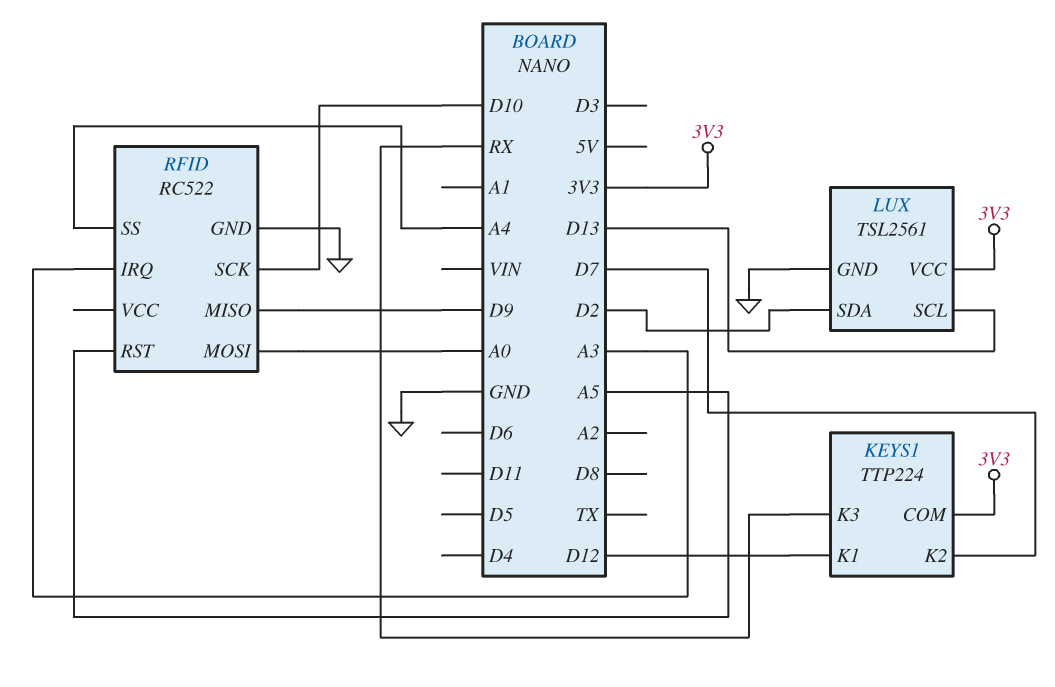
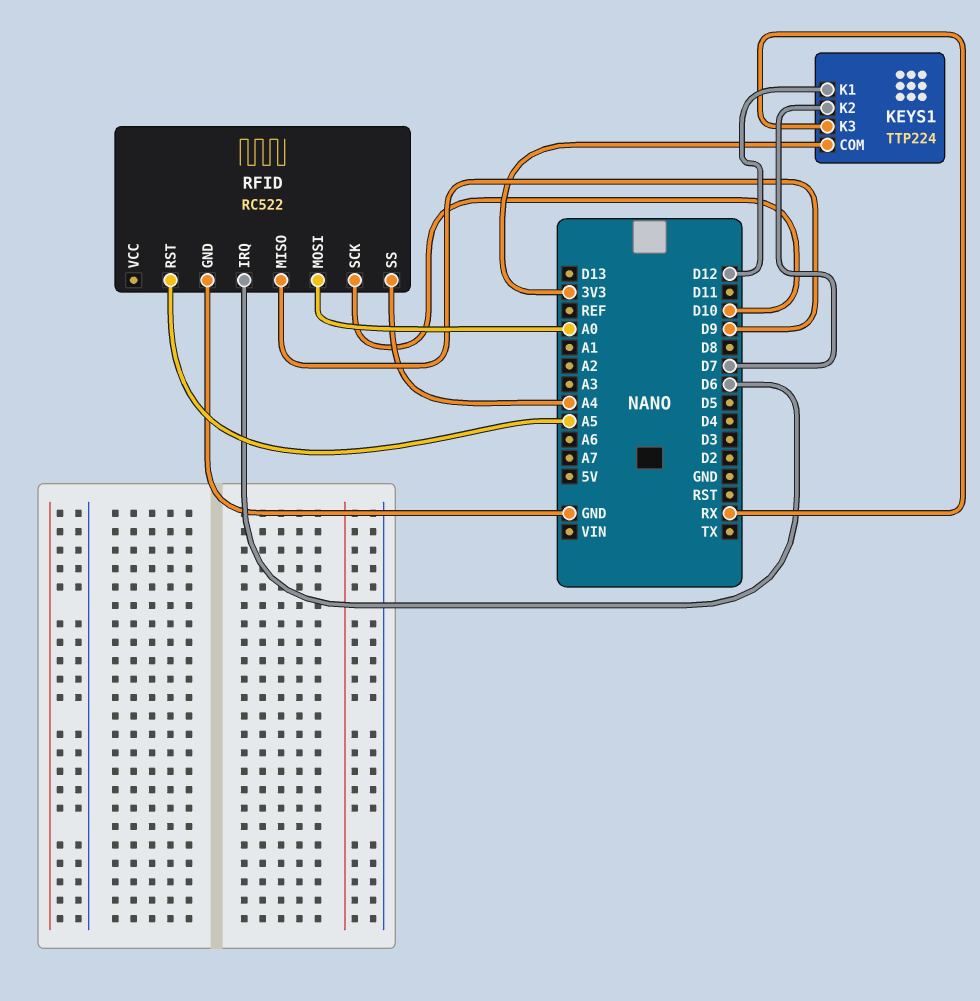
LUX: TSL2561 -> none
LUX pin GND: GND -> none
LUX pin SCL: D13 -> none
LUX pin SDA: D2 -> none
LUX pin VCC: 3V3 -> none
RFID pin IRQ: A3 -> D6

